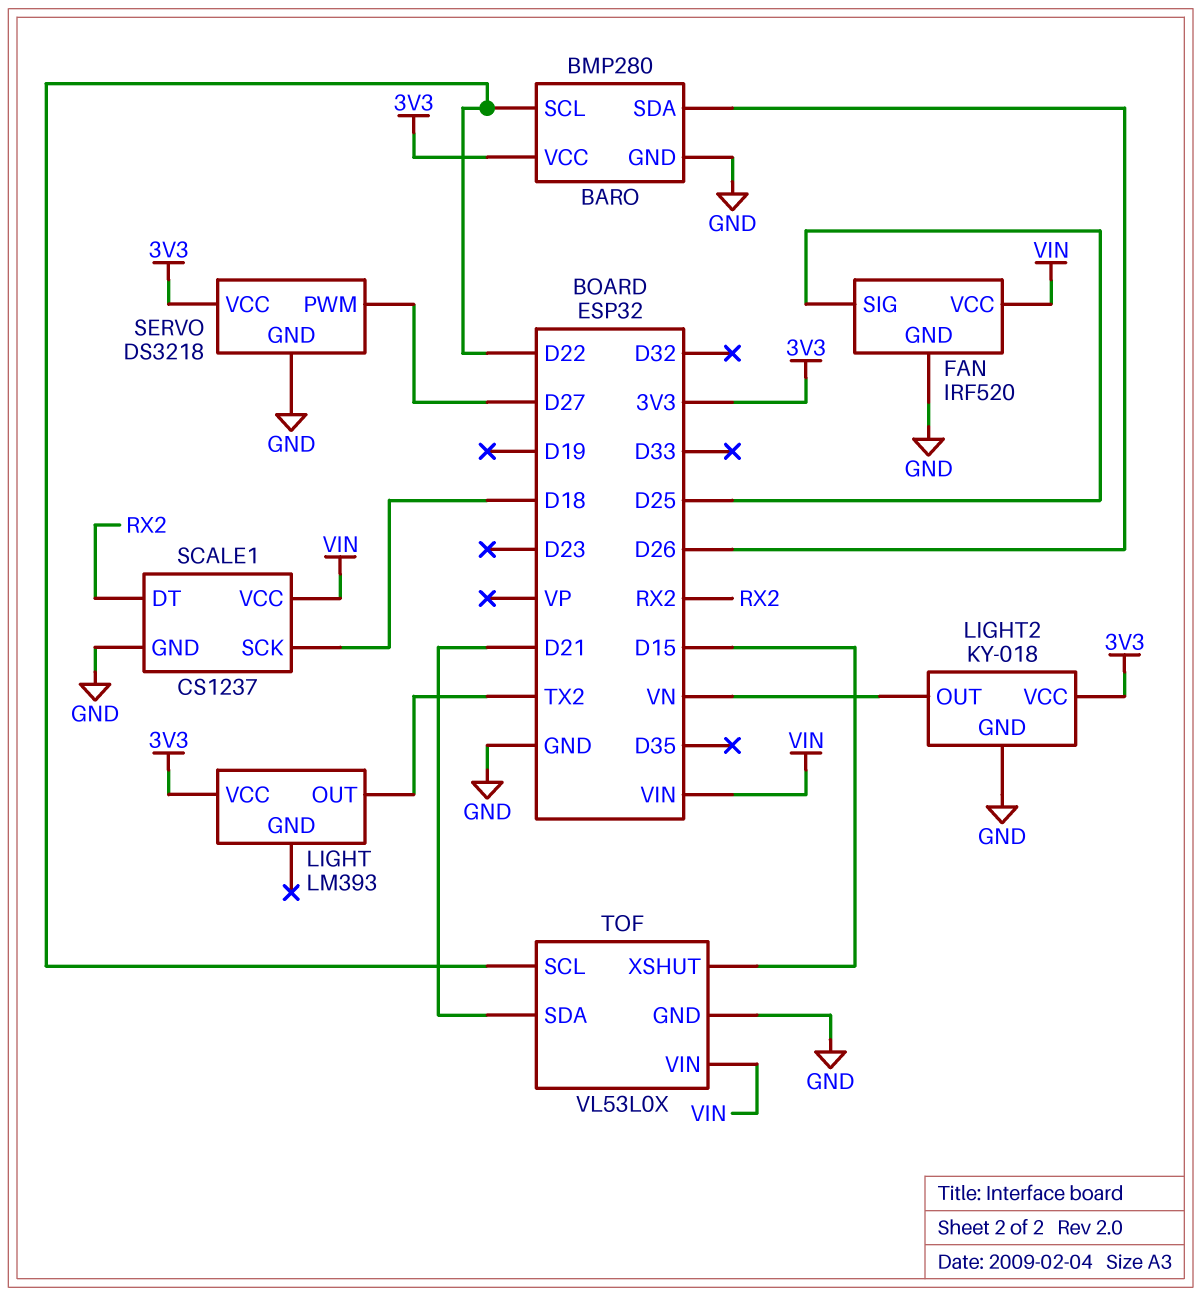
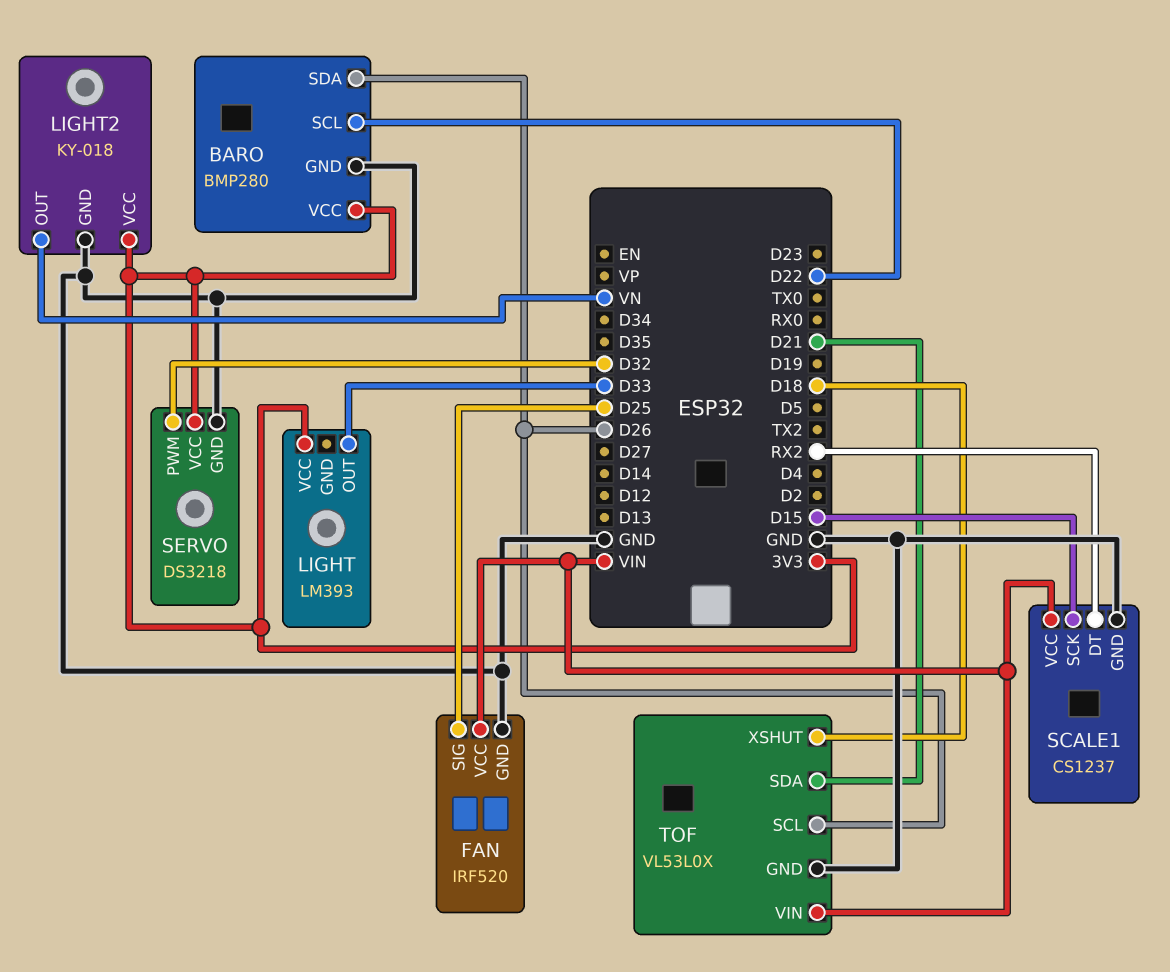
LIGHT pin OUT: TX2 -> D33
SCALE1 pin SCK: D18 -> D15
SERVO pin PWM: D27 -> D32
TOF pin SCL: D22 -> D26
TOF pin XSHUT: D15 -> D18

